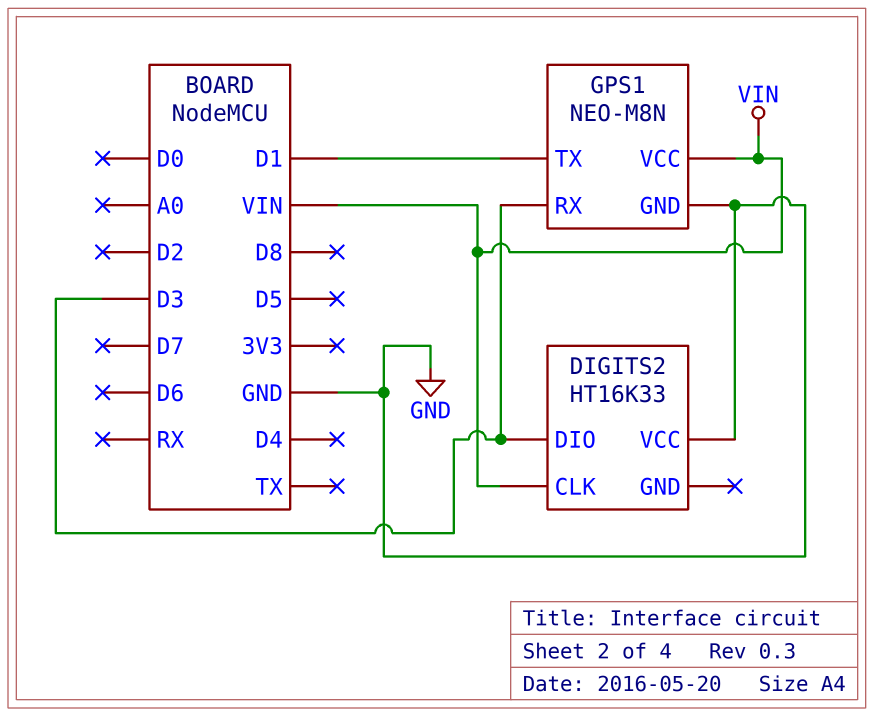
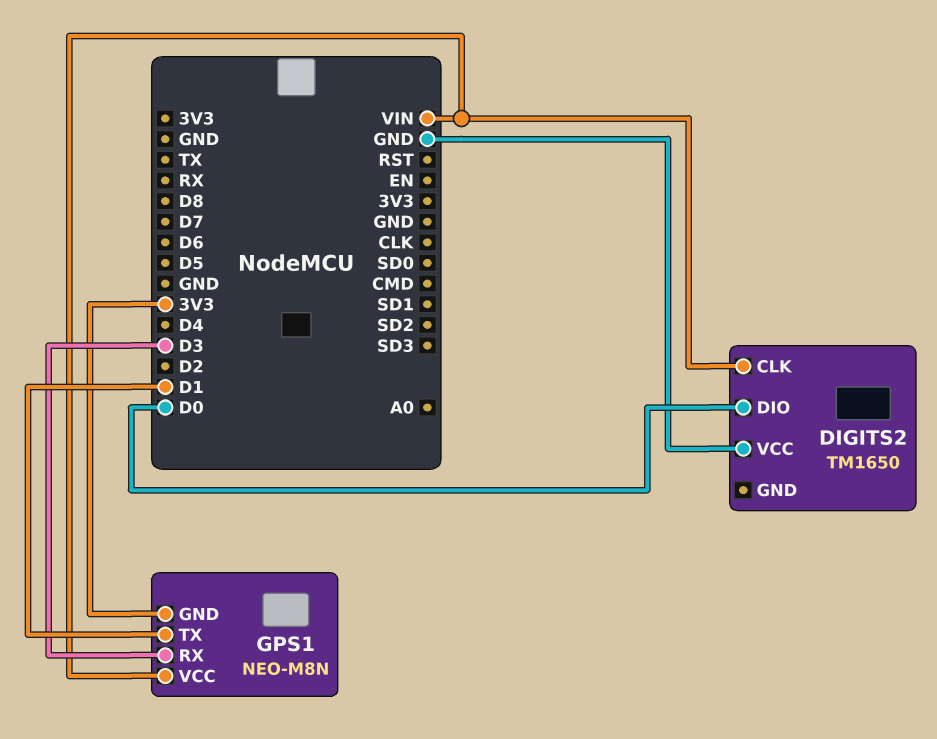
DIGITS2: HT16K33 -> TM1650
DIGITS2 pin DIO: D3 -> D0
GPS1 pin GND: GND -> 3V3

